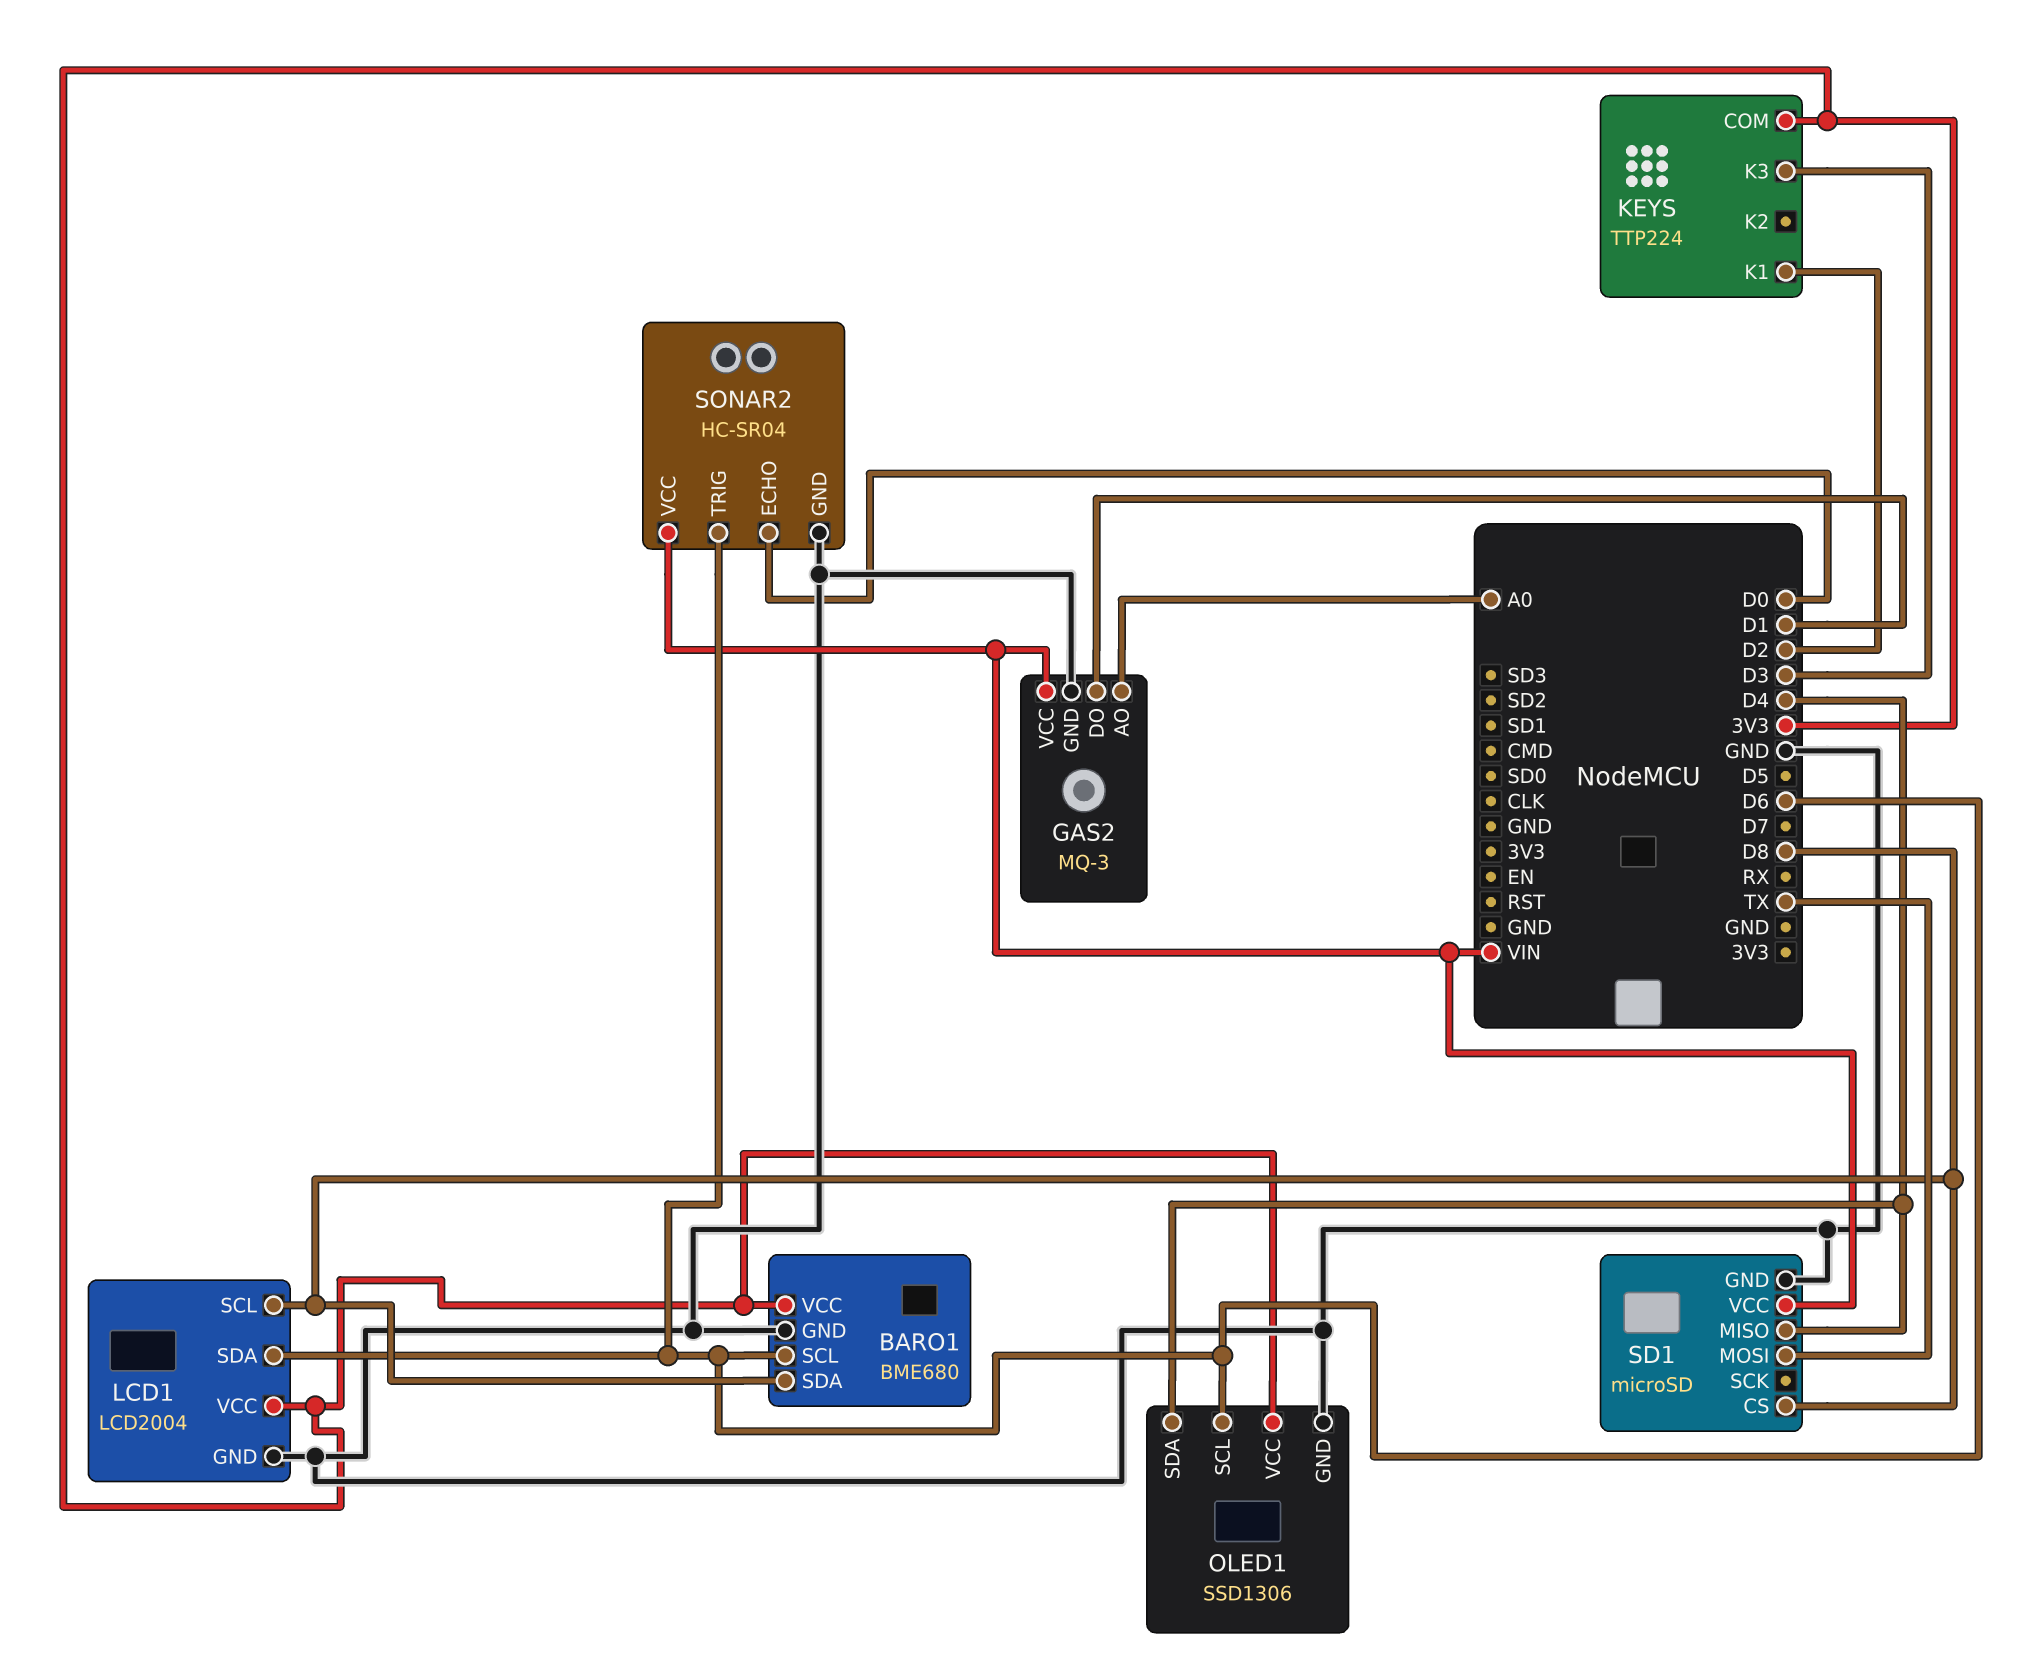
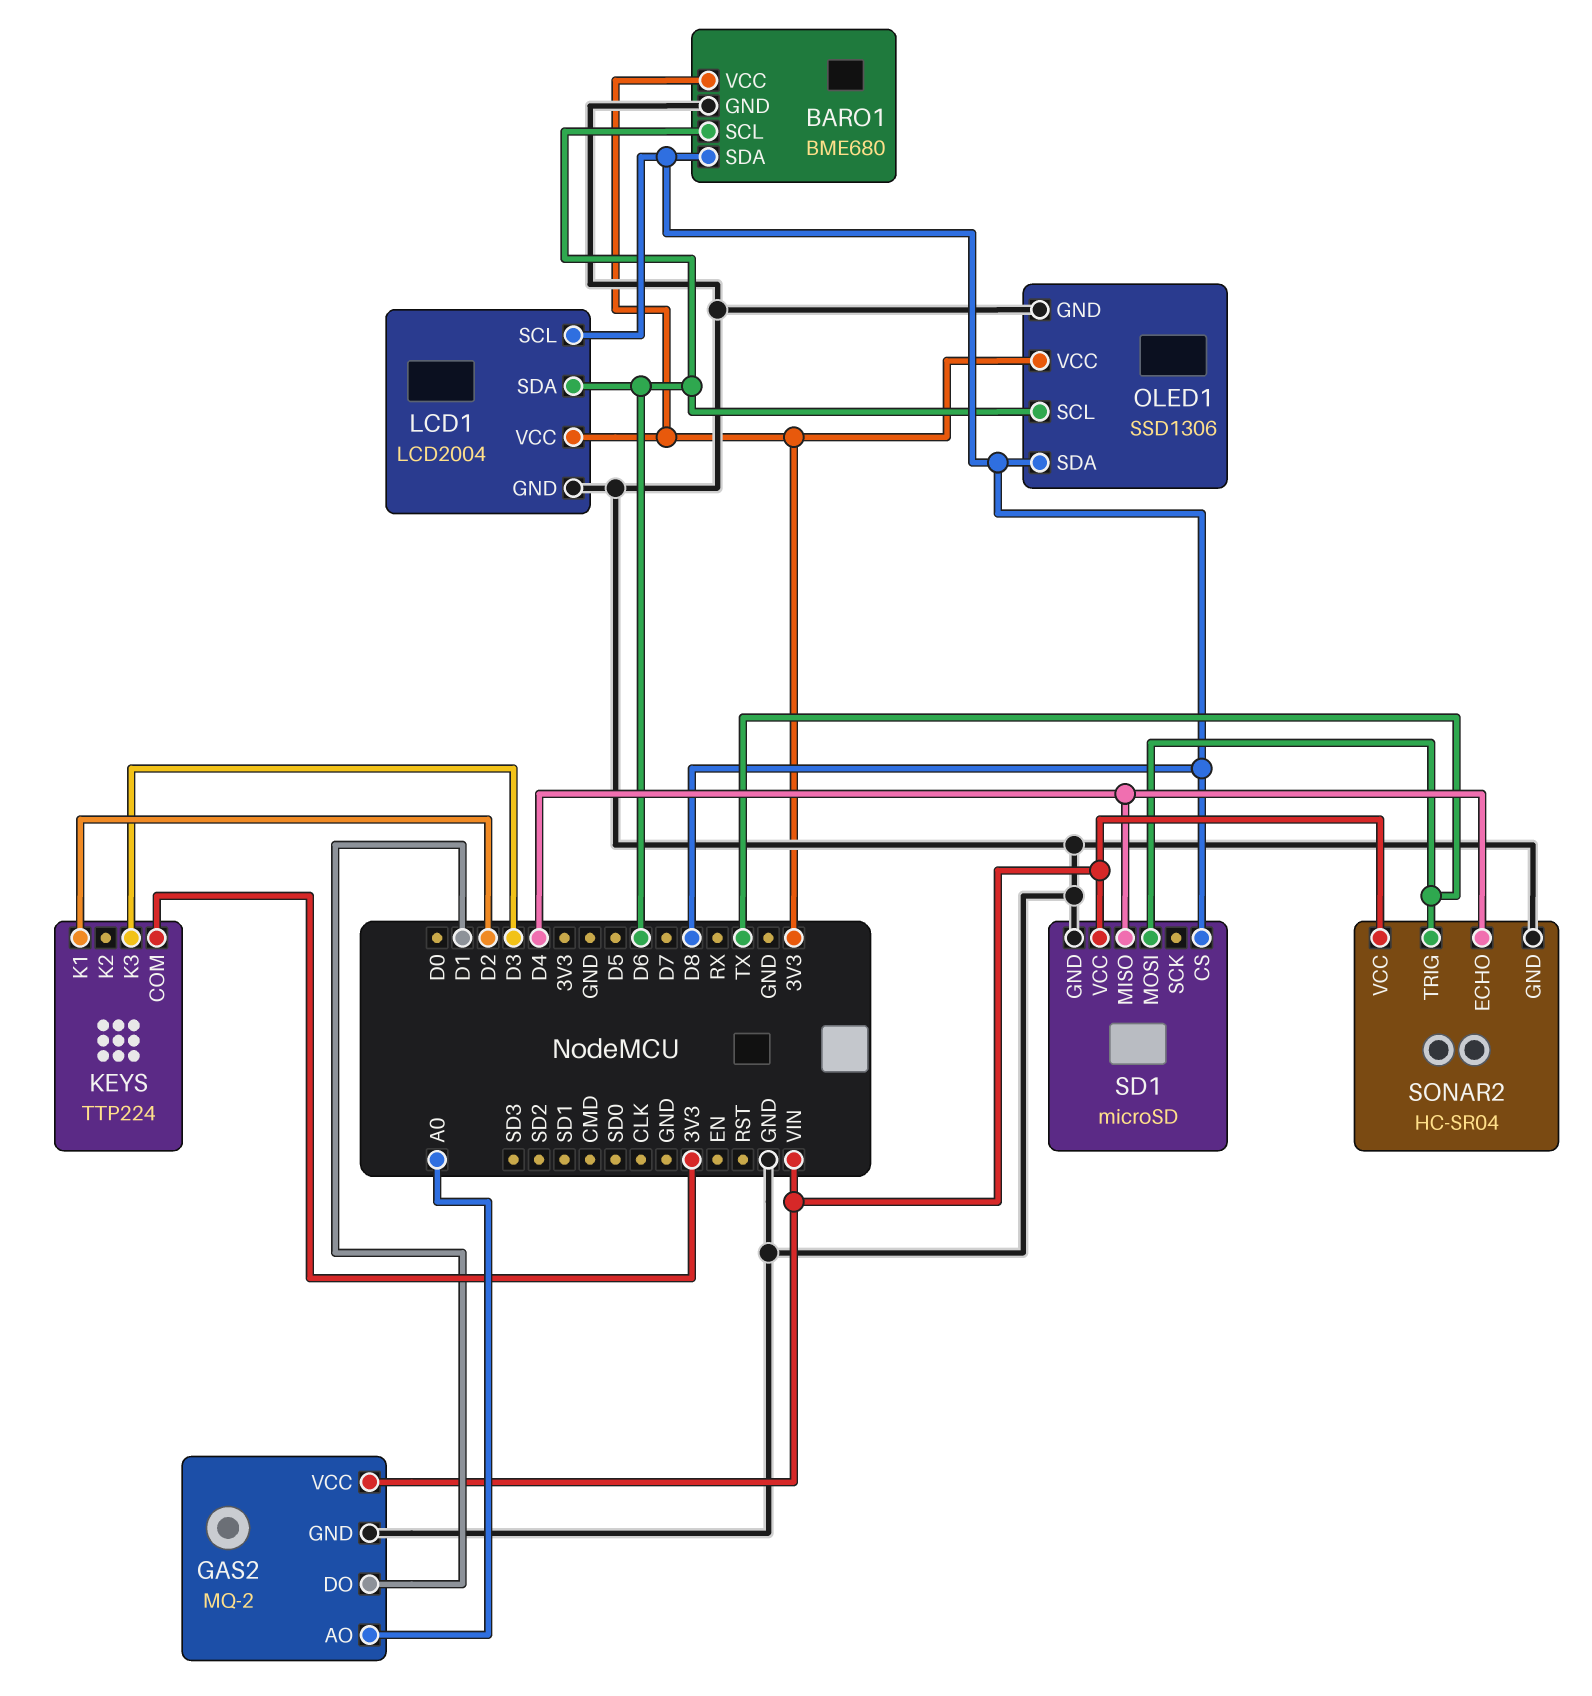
GAS2: MQ-3 -> MQ-2
OLED1 pin SDA: D4 -> D8
SONAR2 pin ECHO: D0 -> D4
SONAR2 pin TRIG: D6 -> TX

